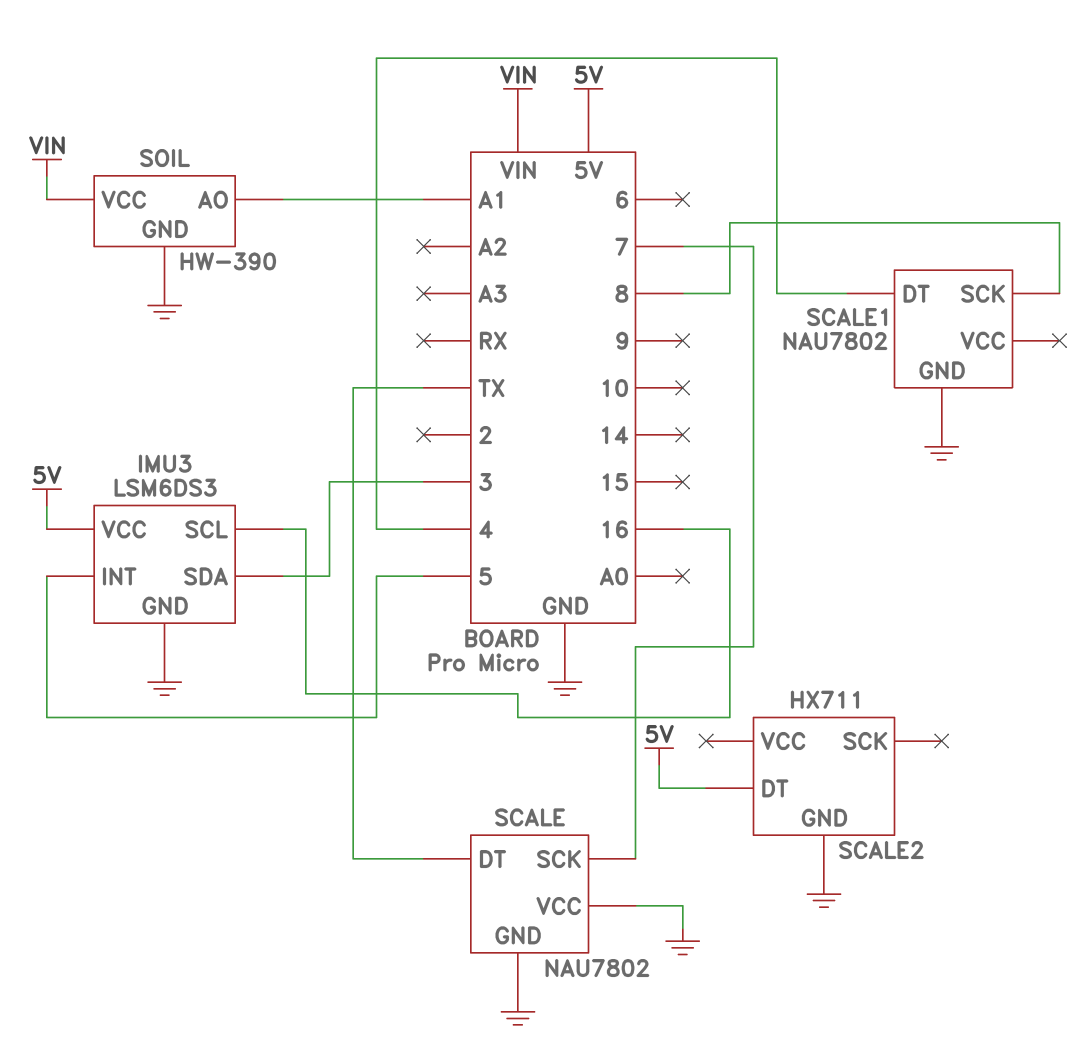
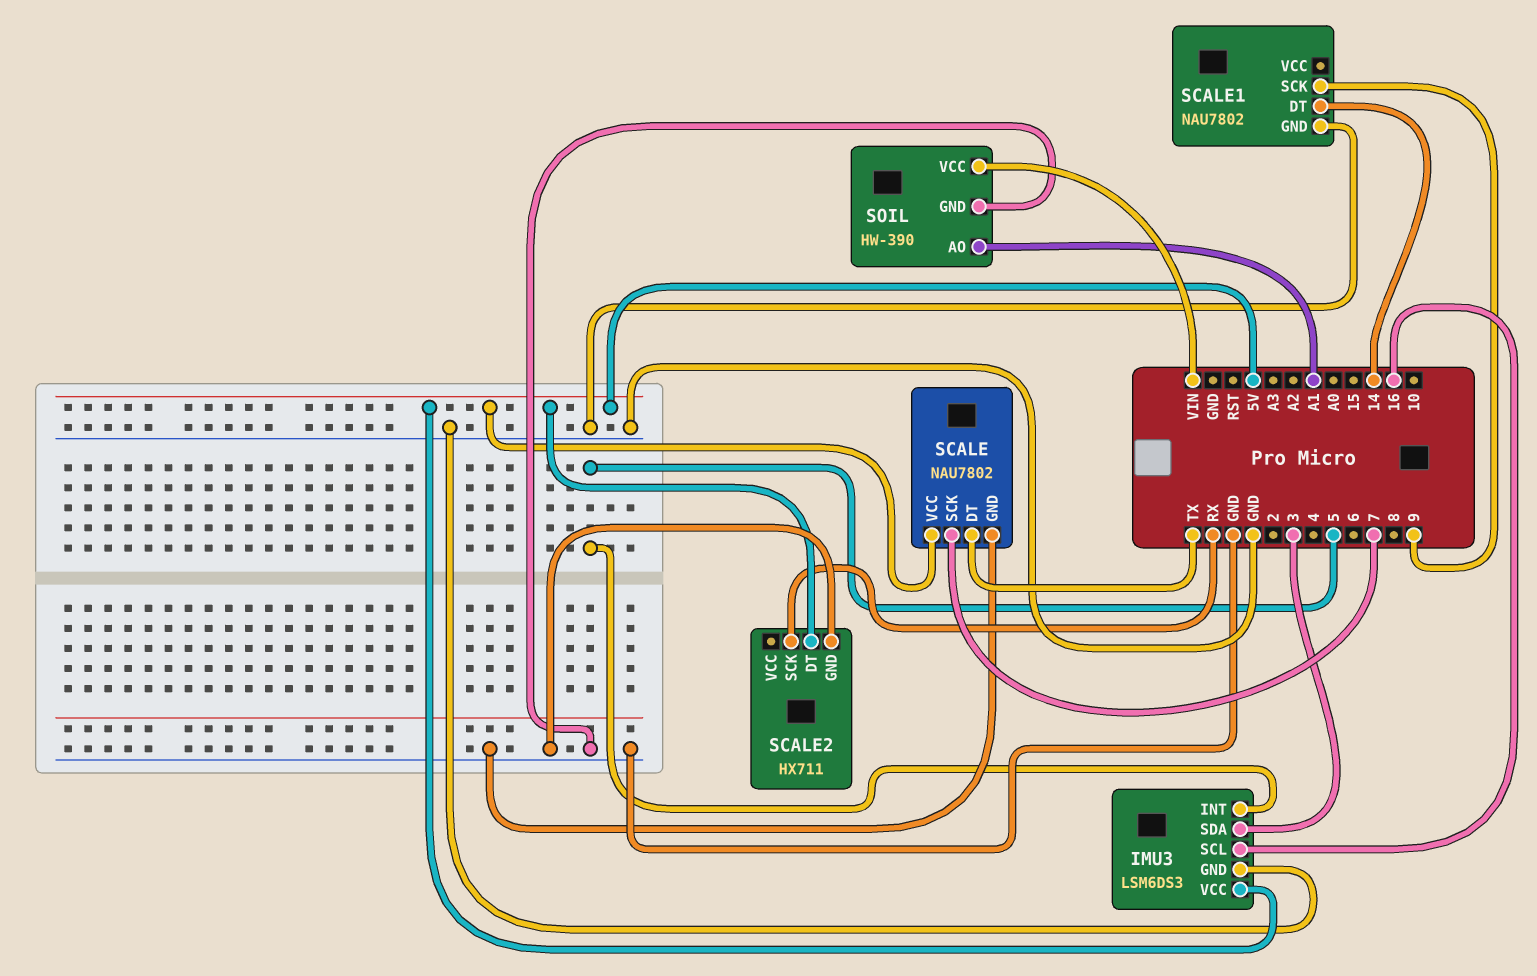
SCALE pin VCC: GND -> 5V
SCALE1 pin DT: 4 -> 14
SCALE1 pin SCK: 8 -> 9
SCALE2 pin SCK: none -> RX

